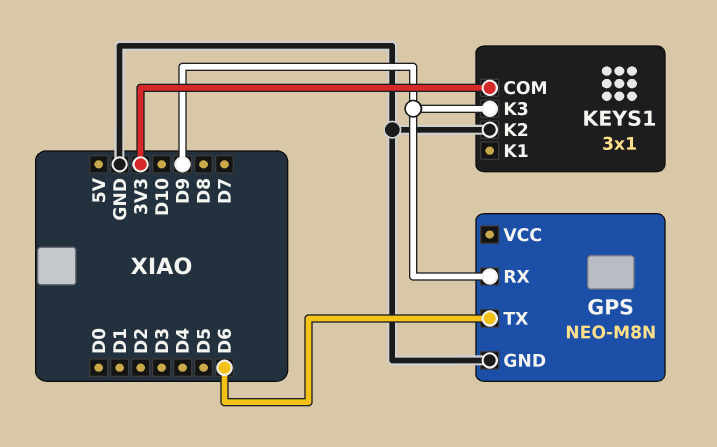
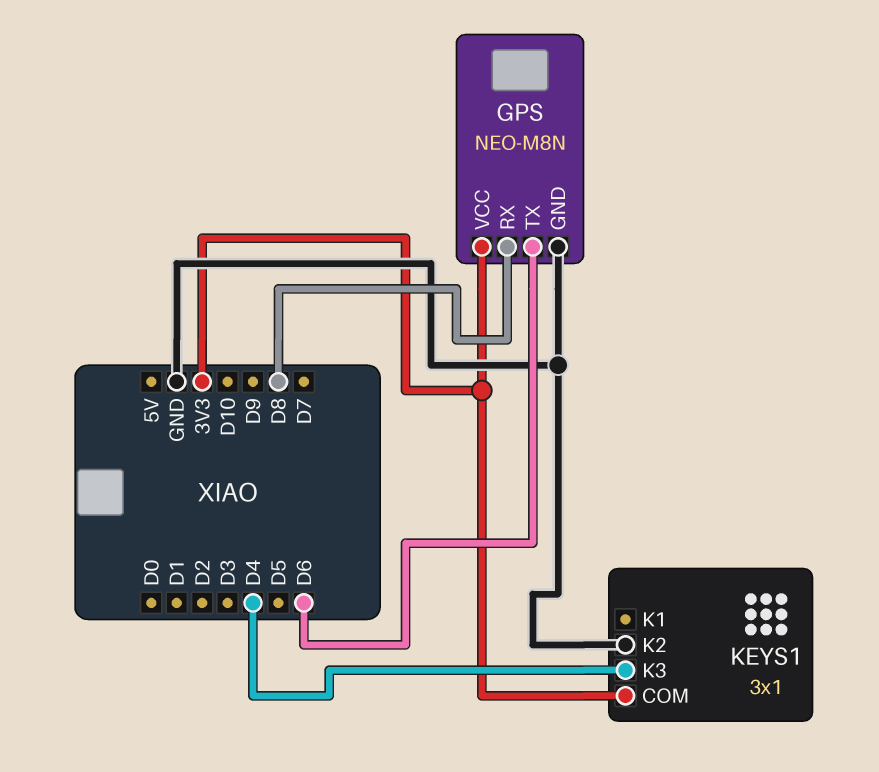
GPS pin RX: D9 -> D8
GPS pin VCC: none -> 3V3
KEYS1 pin K3: D9 -> D4

